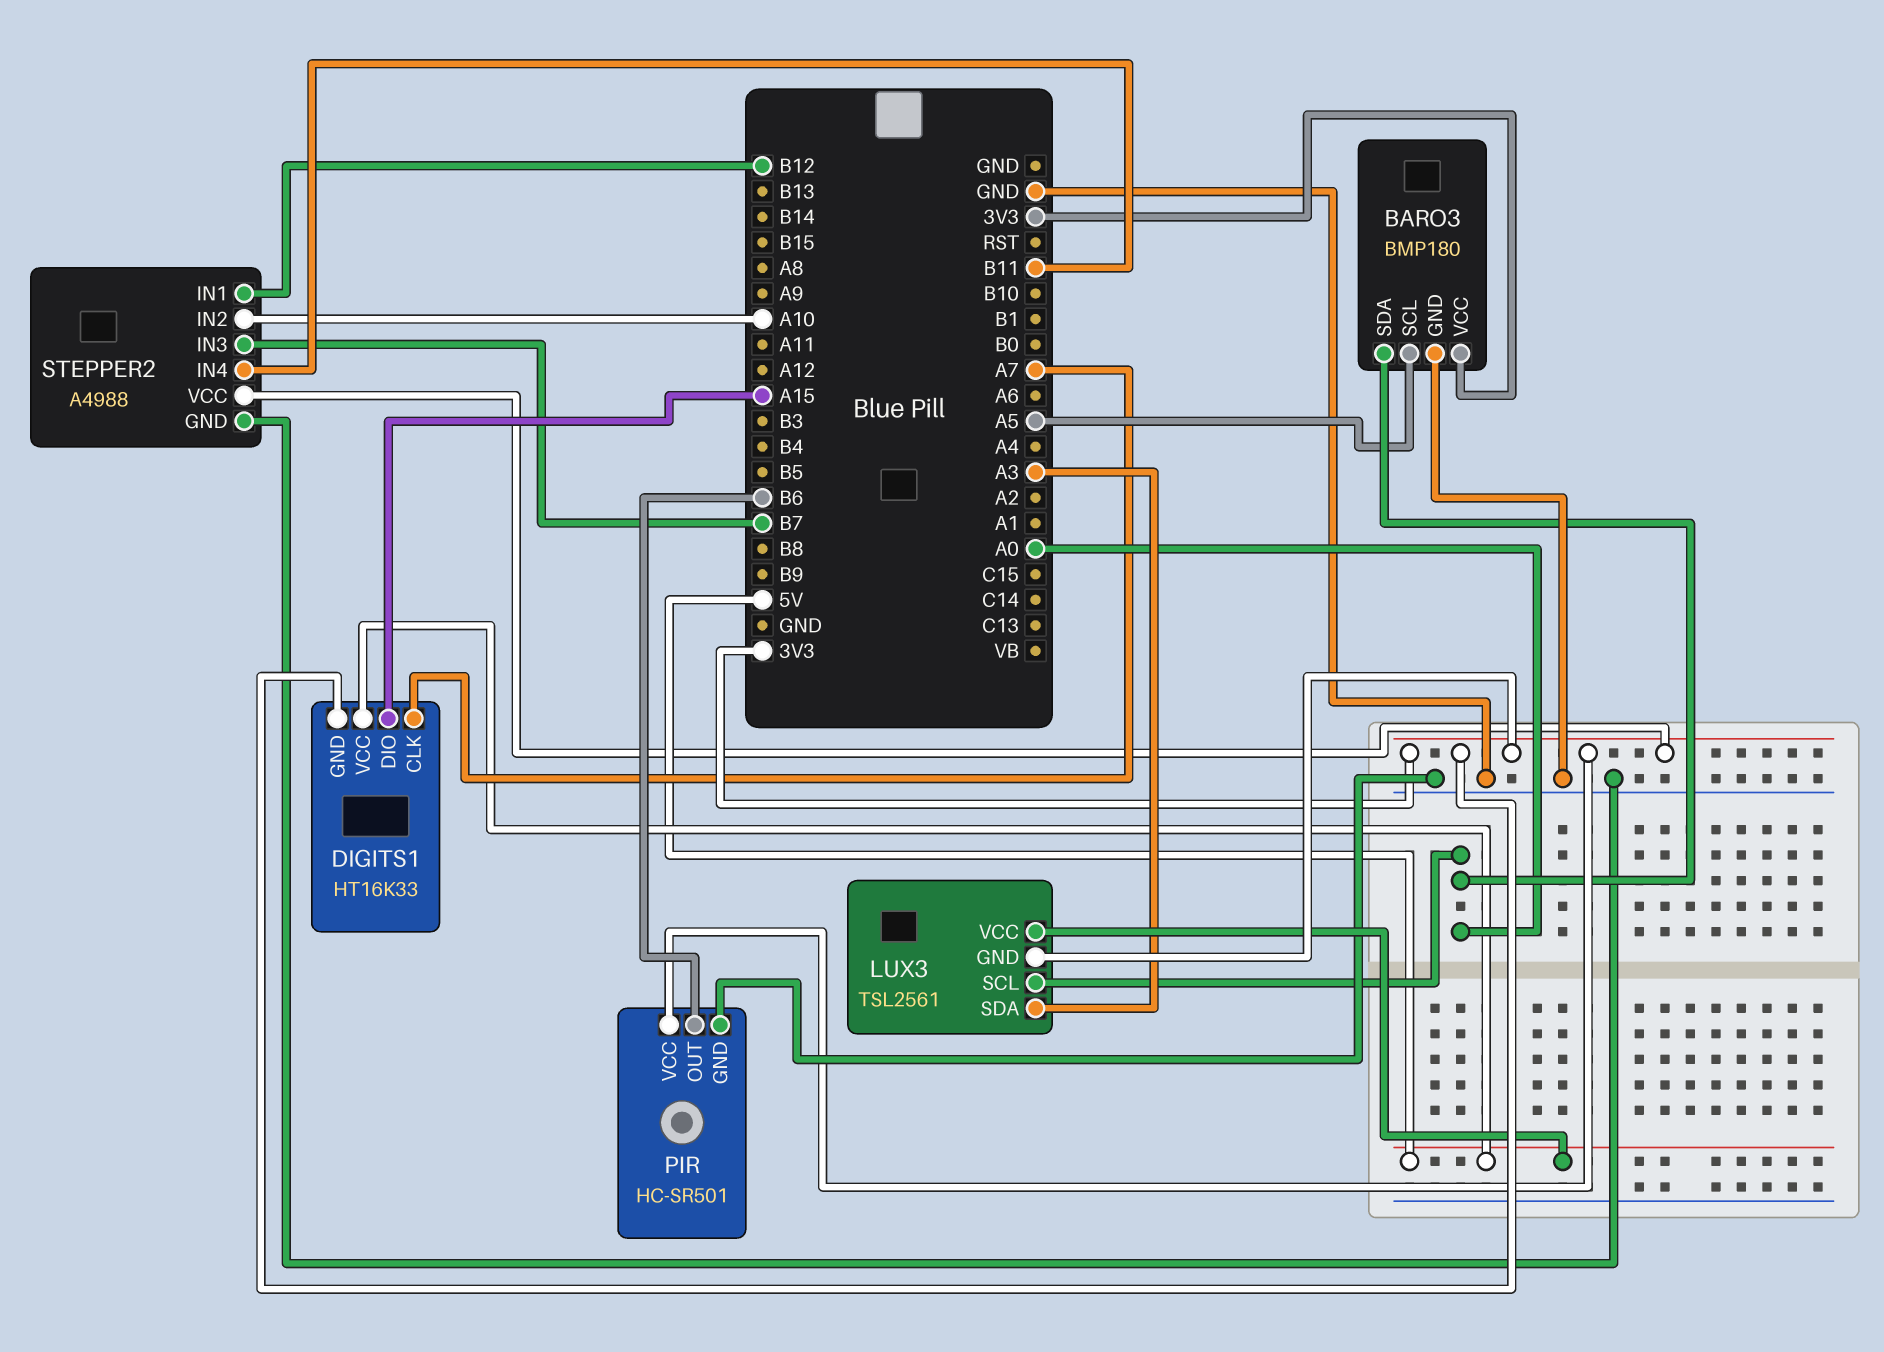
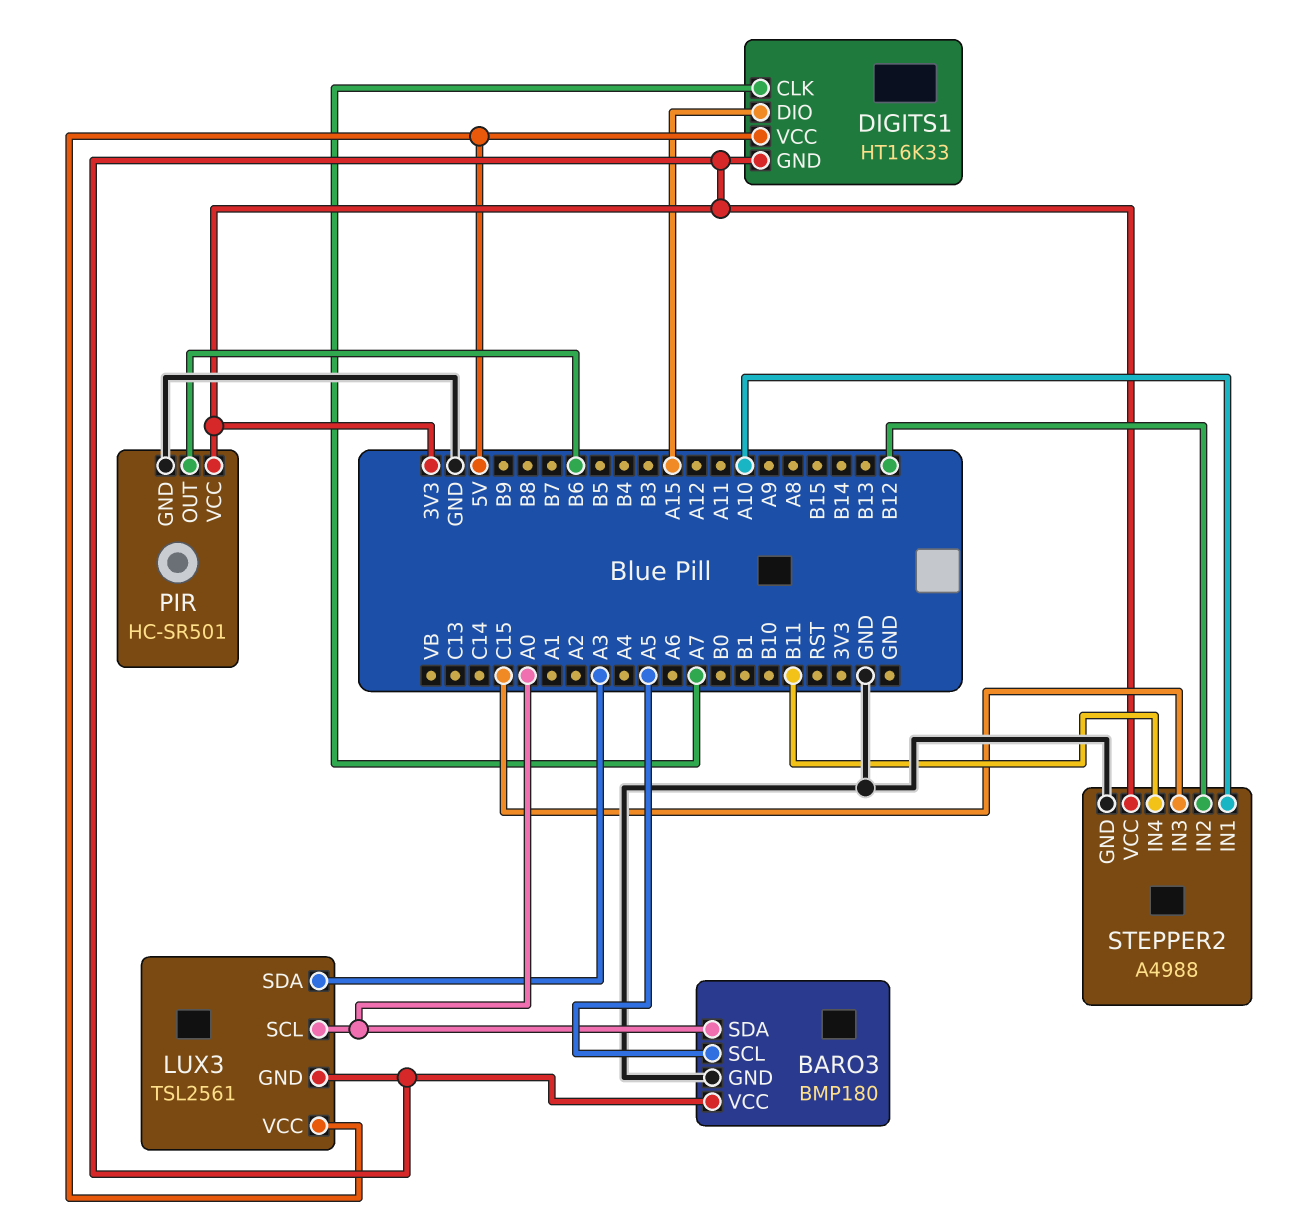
STEPPER2 pin IN1: B12 -> A10
STEPPER2 pin IN2: A10 -> B12
STEPPER2 pin IN3: B7 -> C15

